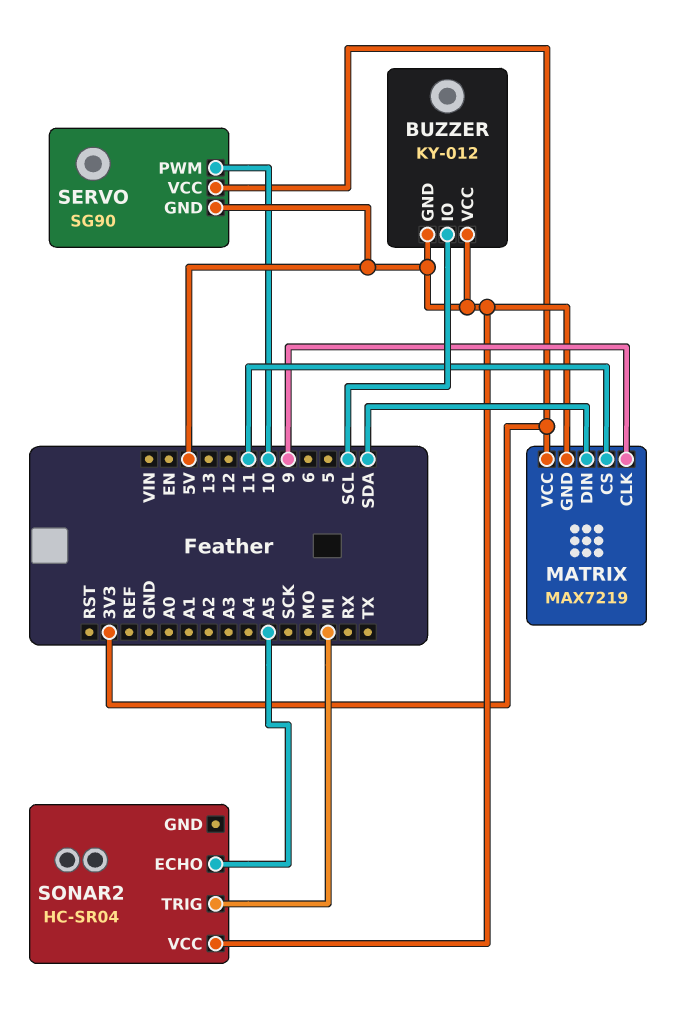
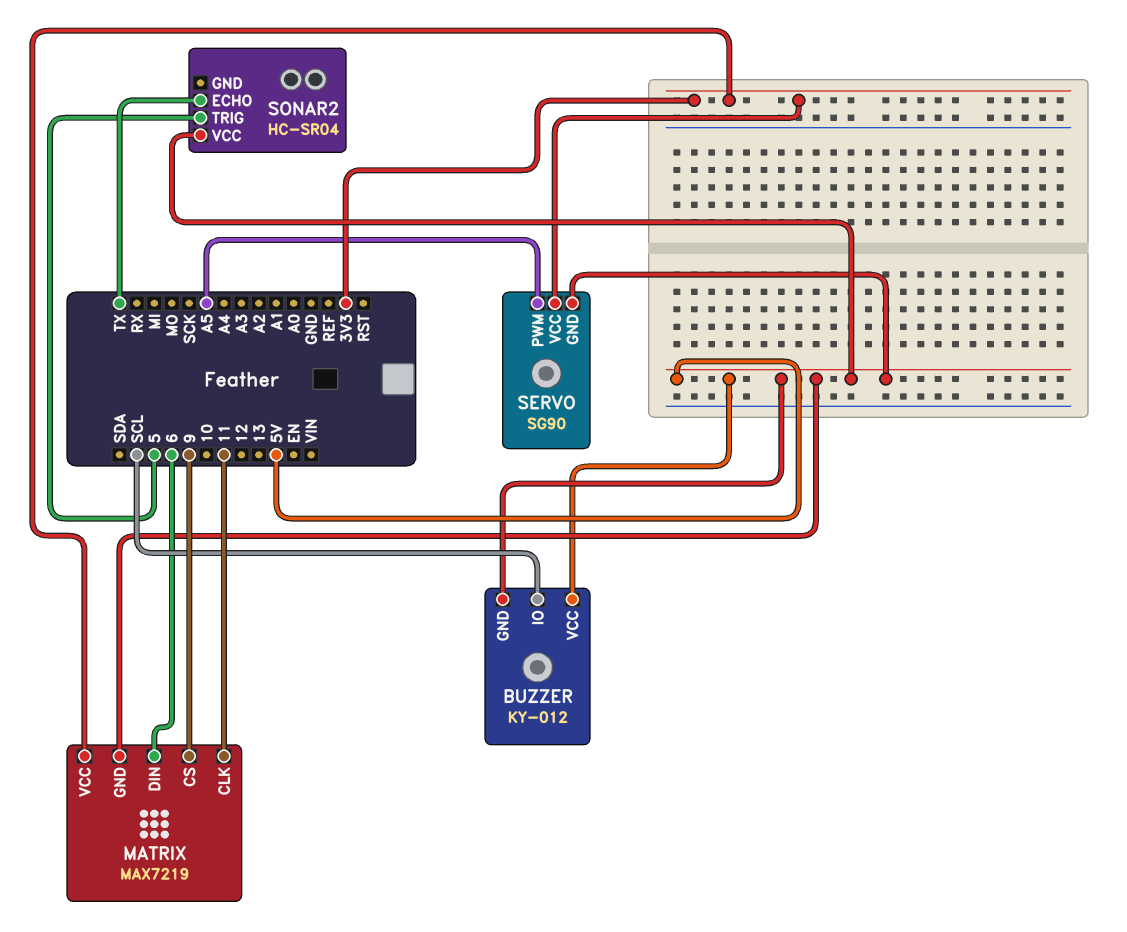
MATRIX pin CLK: 9 -> 11
MATRIX pin CS: 11 -> 9
MATRIX pin DIN: SDA -> 6
SERVO pin PWM: 10 -> A5
SONAR2 pin ECHO: A5 -> TX
SONAR2 pin TRIG: MI -> 5

